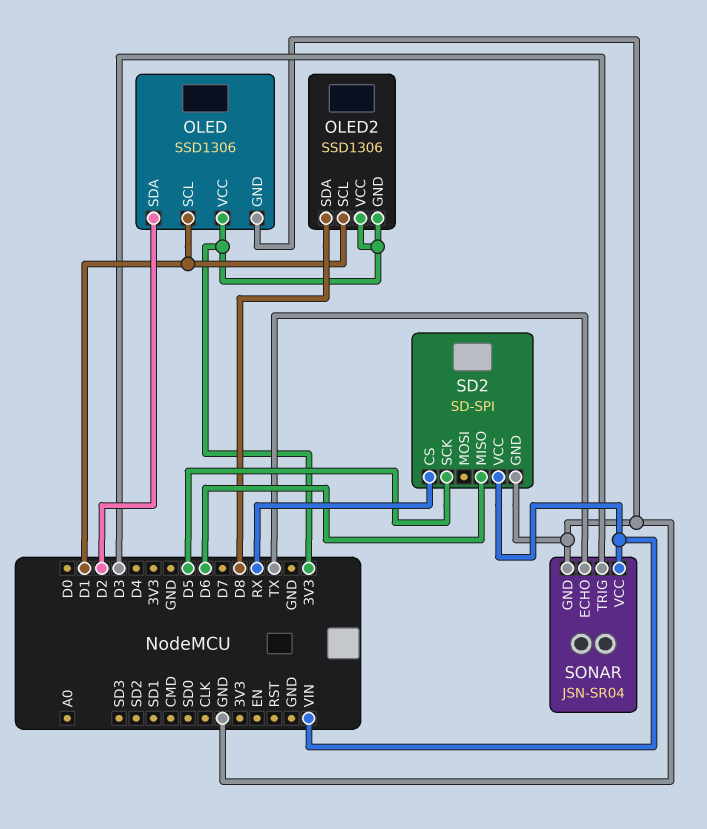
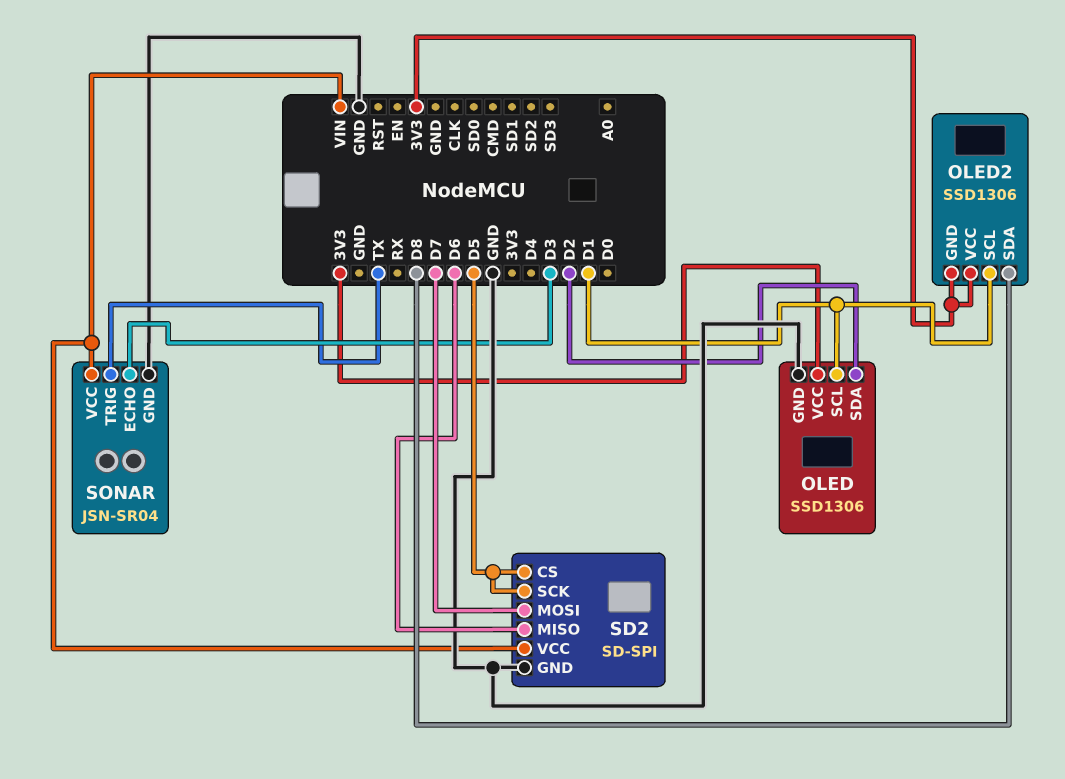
SD2 pin CS: RX -> D5
SD2 pin MOSI: none -> D7
SONAR pin ECHO: TX -> D3
SONAR pin TRIG: D3 -> TX

